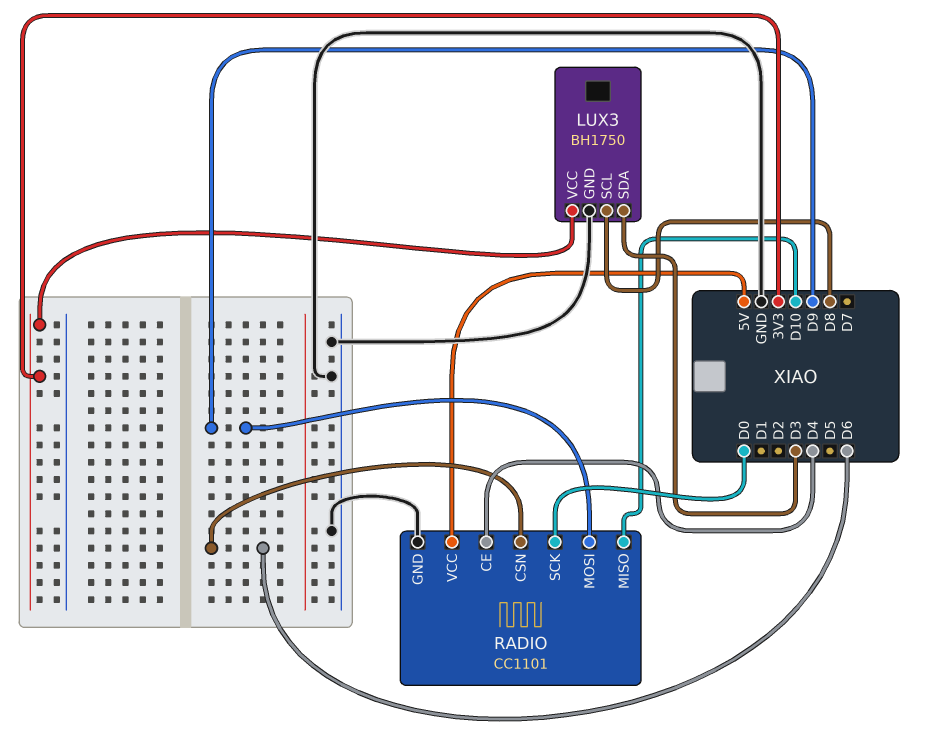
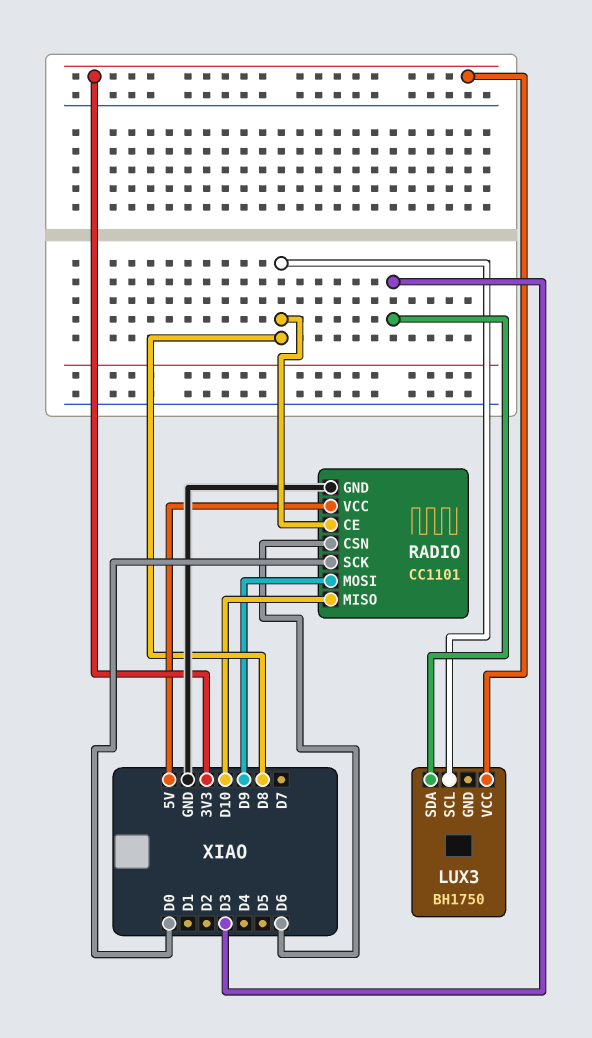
LUX3 pin GND: GND -> none
RADIO pin CE: D4 -> D8

